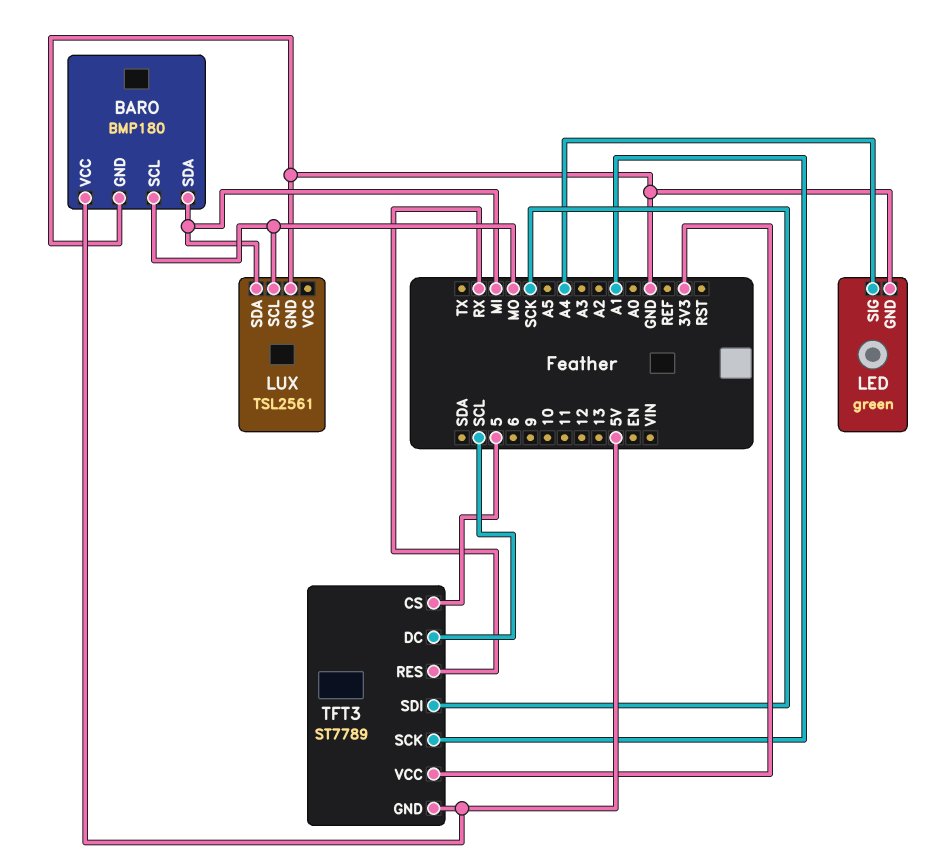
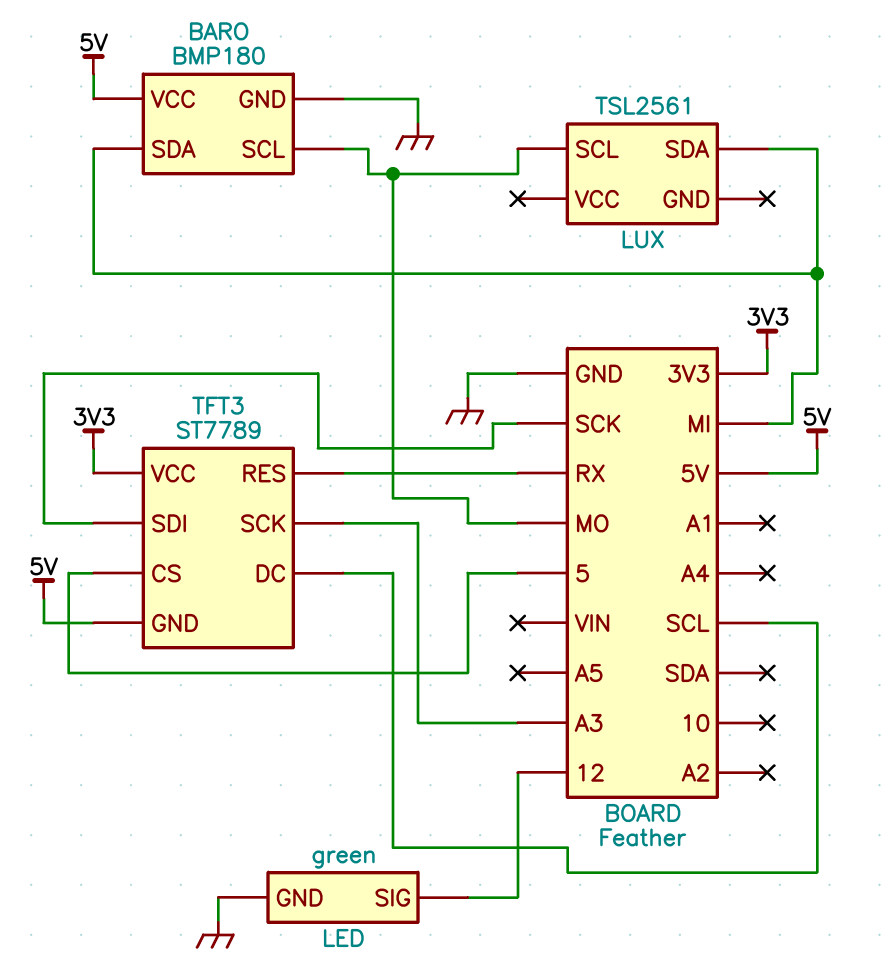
LED pin SIG: A4 -> 12
LUX pin GND: GND -> none
TFT3 pin SCK: A1 -> A3

